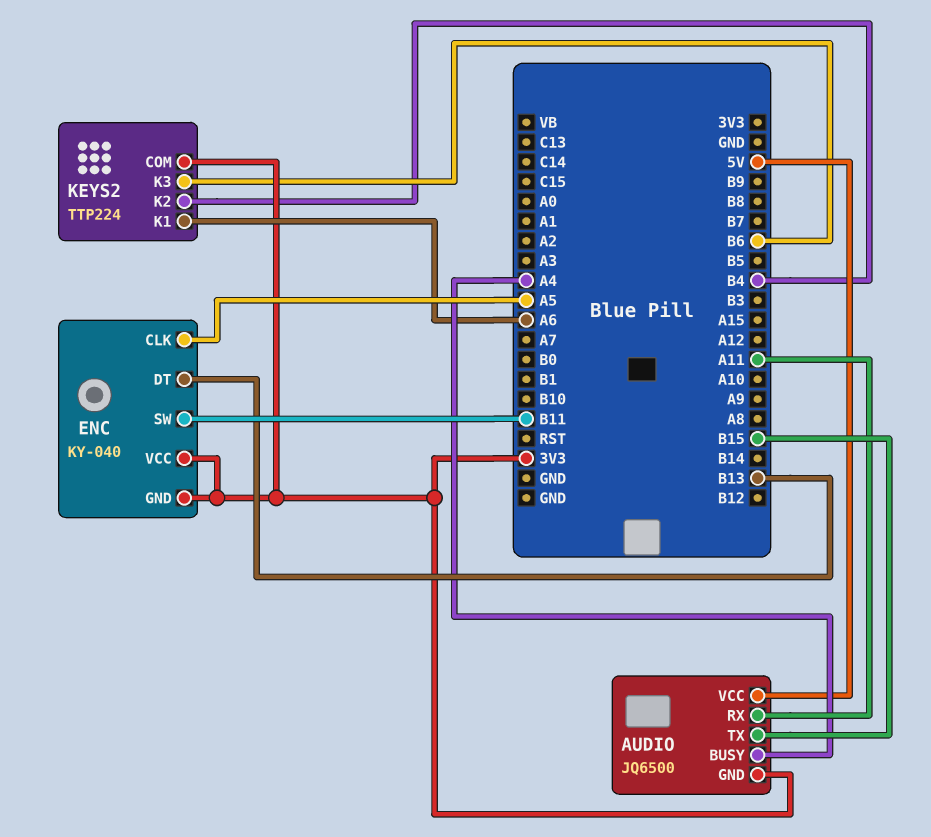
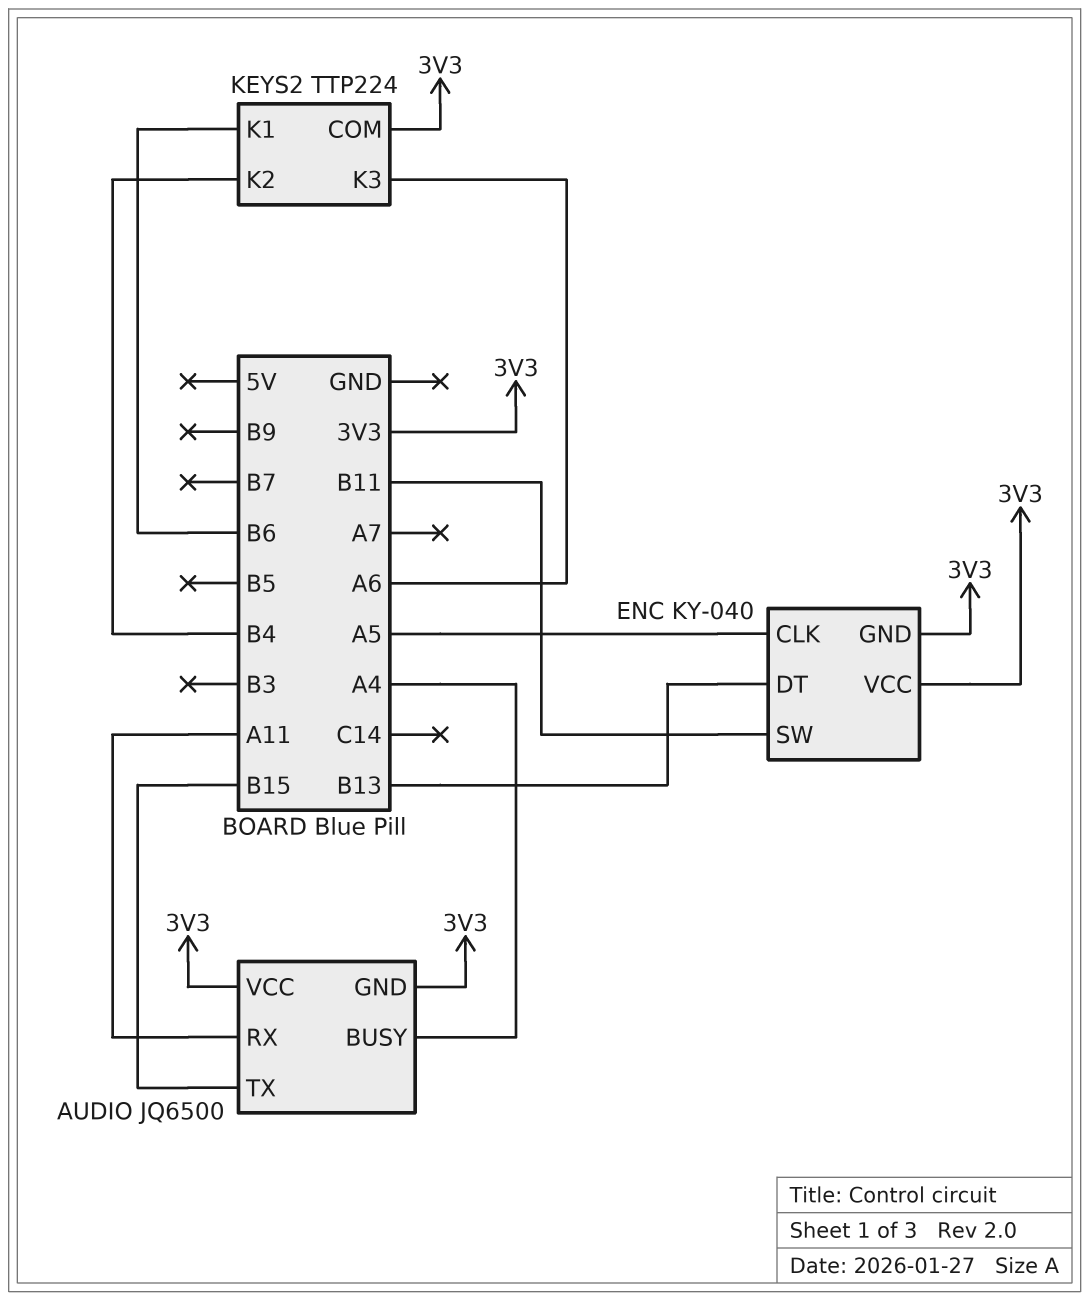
AUDIO pin VCC: 5V -> 3V3
KEYS2 pin K1: A6 -> B6
KEYS2 pin K3: B6 -> A6

